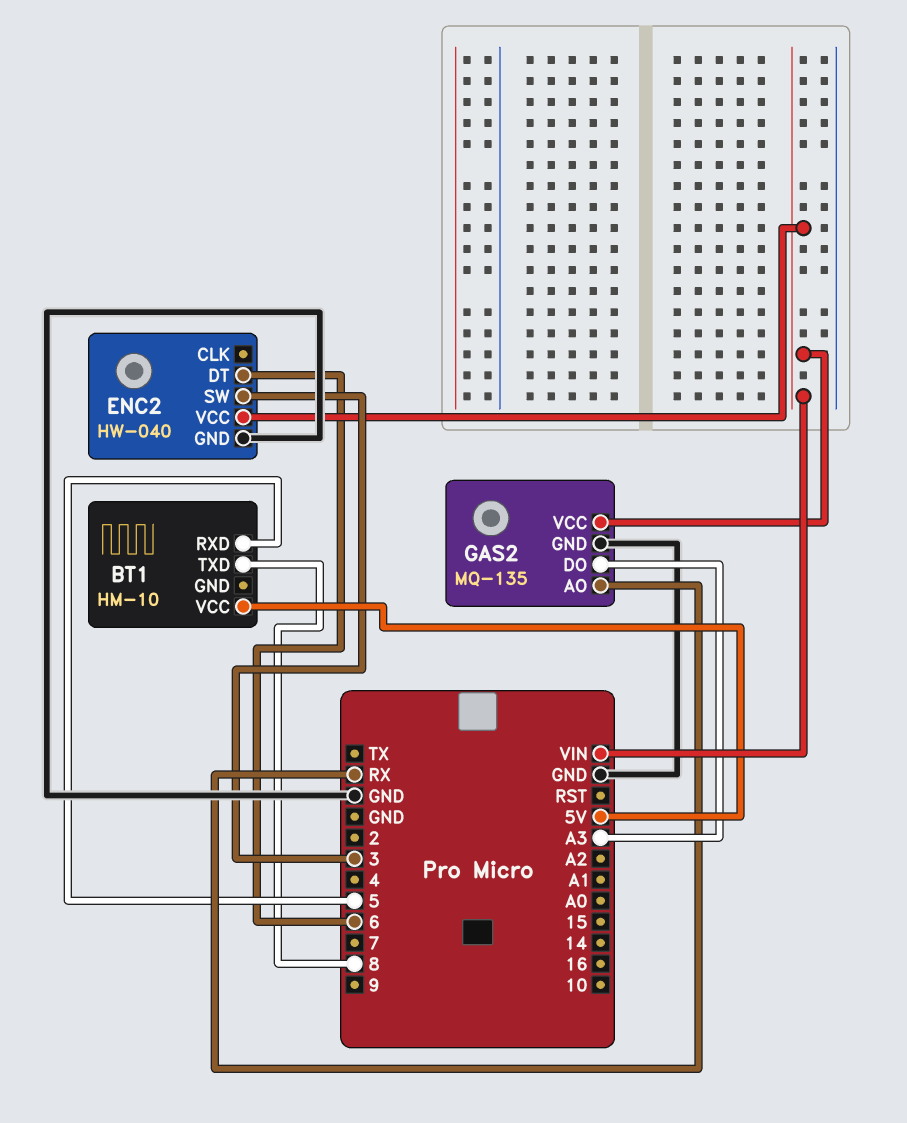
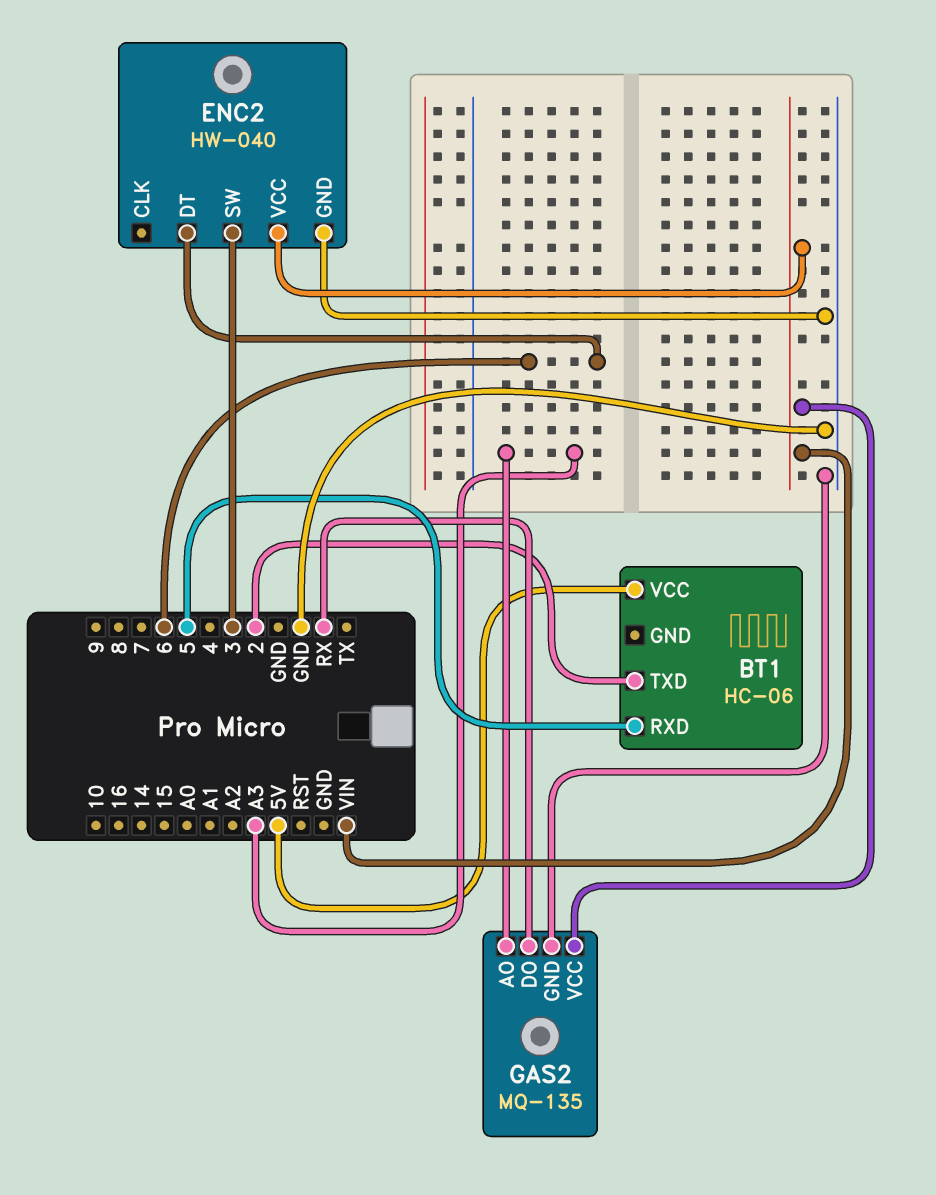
BT1: HM-10 -> HC-06
BT1 pin TXD: 8 -> 2
GAS2 pin AO: RX -> A3
GAS2 pin DO: A3 -> RX

